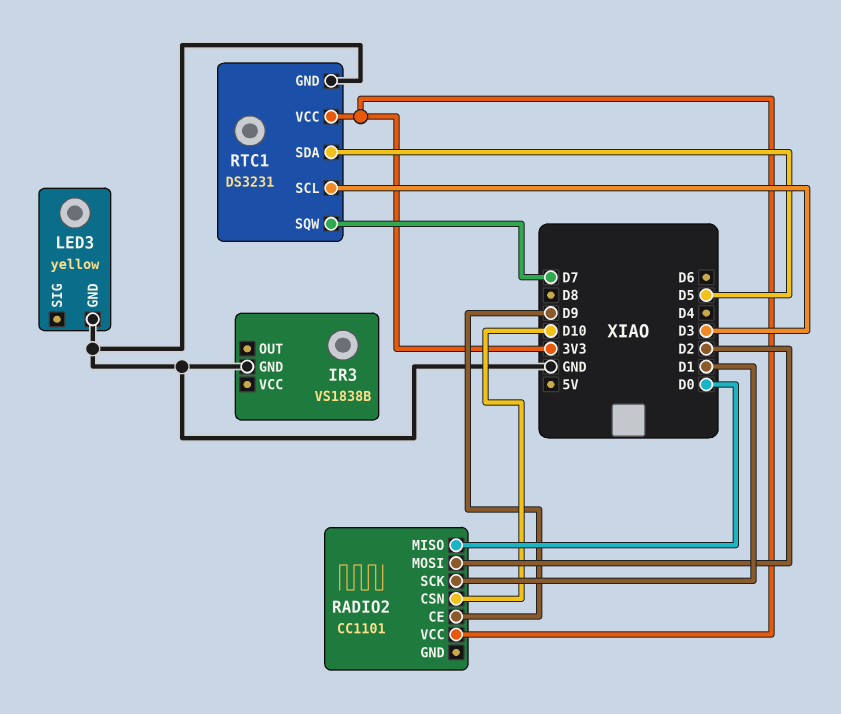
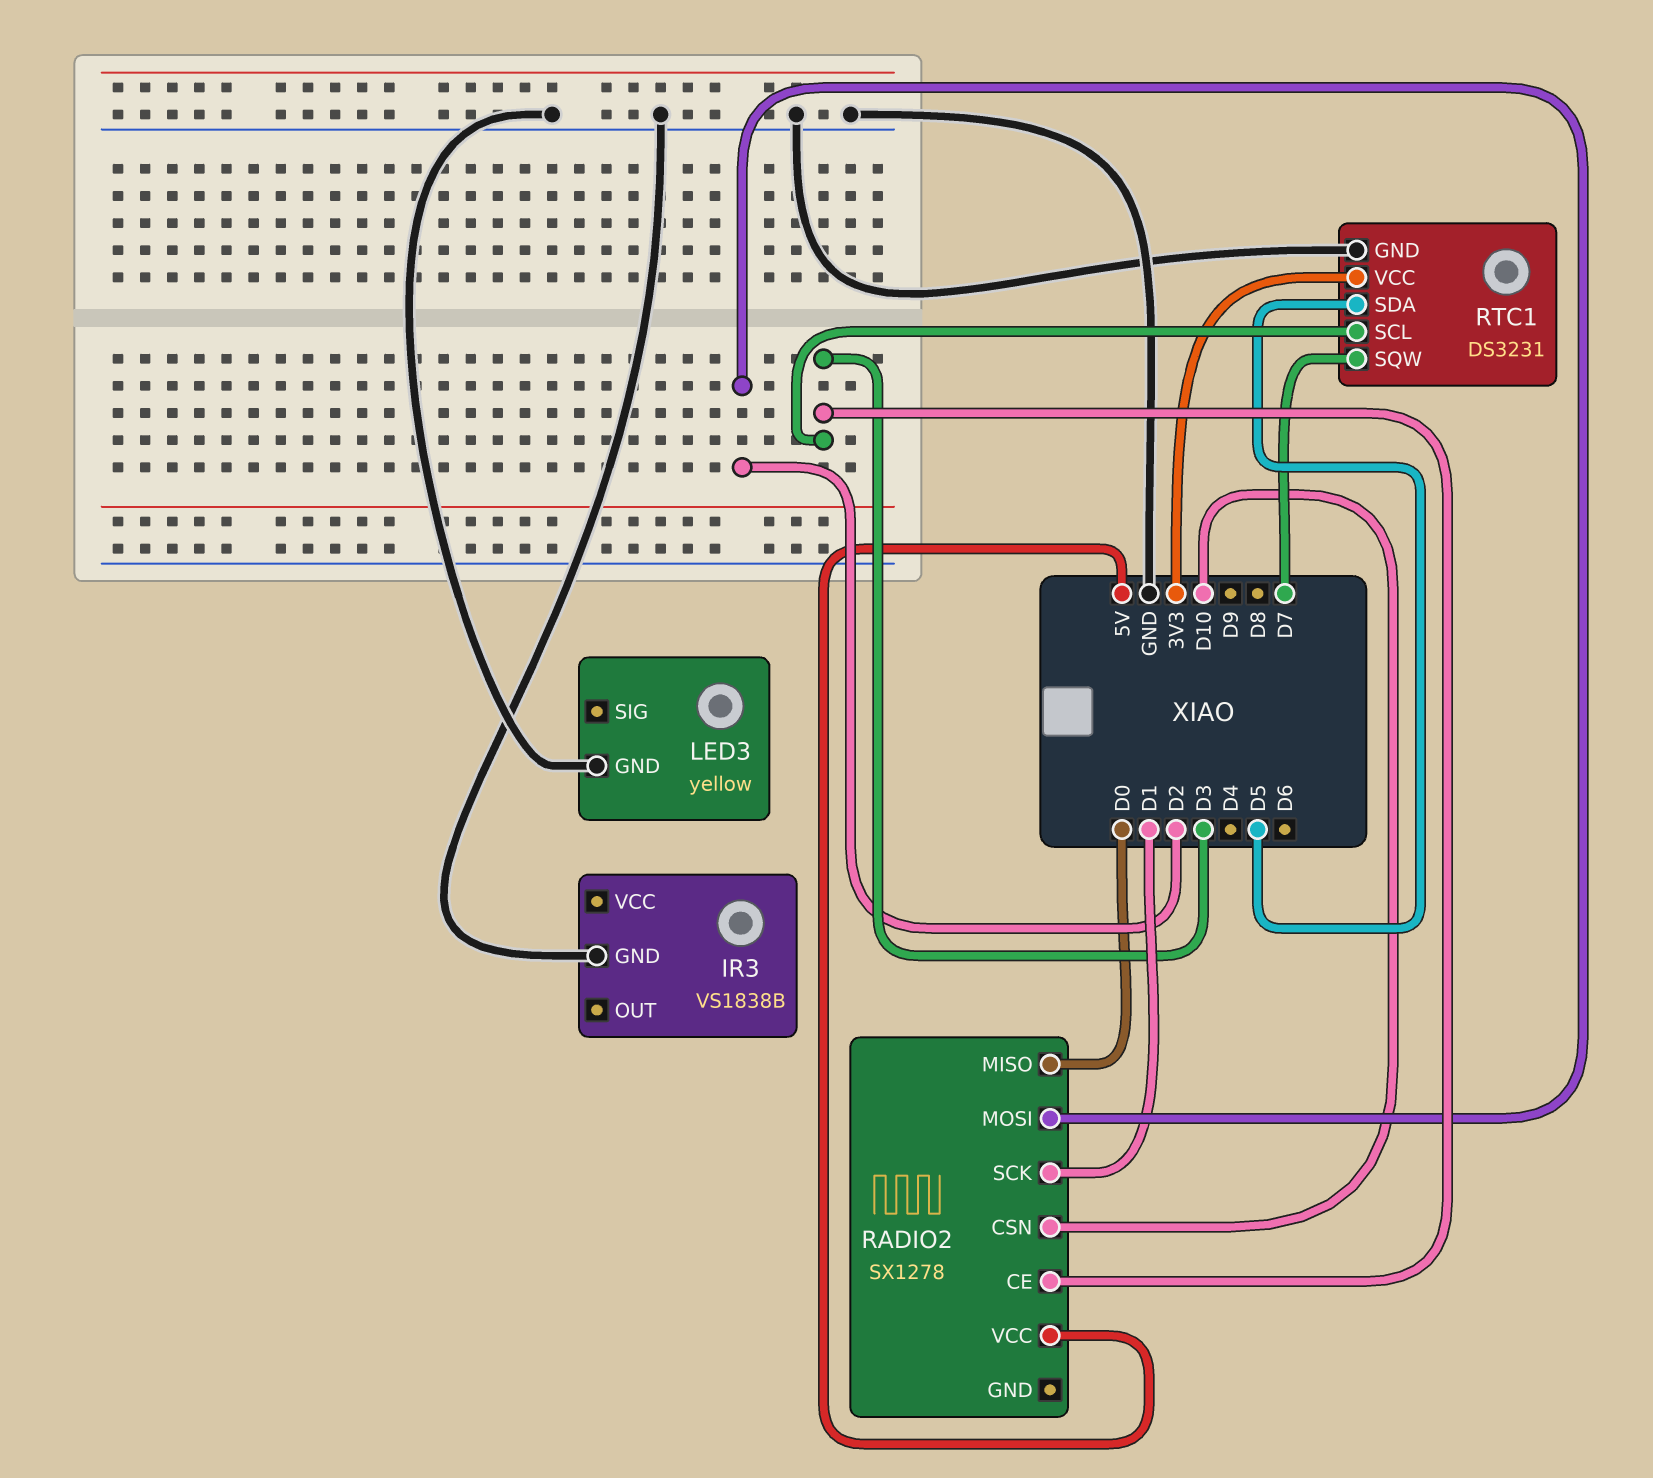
RADIO2: CC1101 -> SX1278
RADIO2 pin CE: D9 -> D3
RADIO2 pin VCC: 3V3 -> 5V

